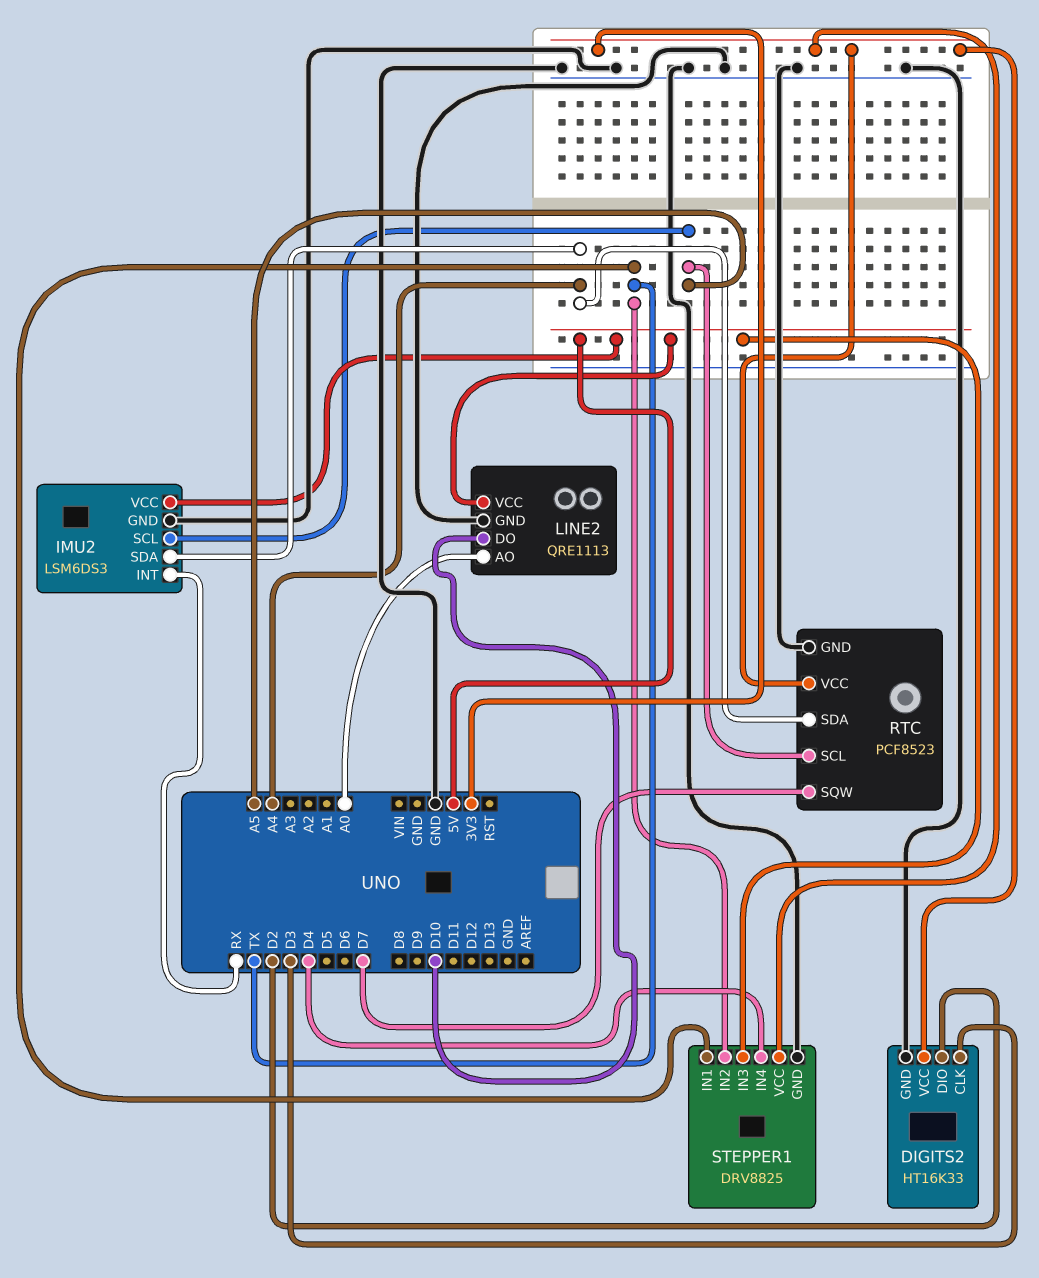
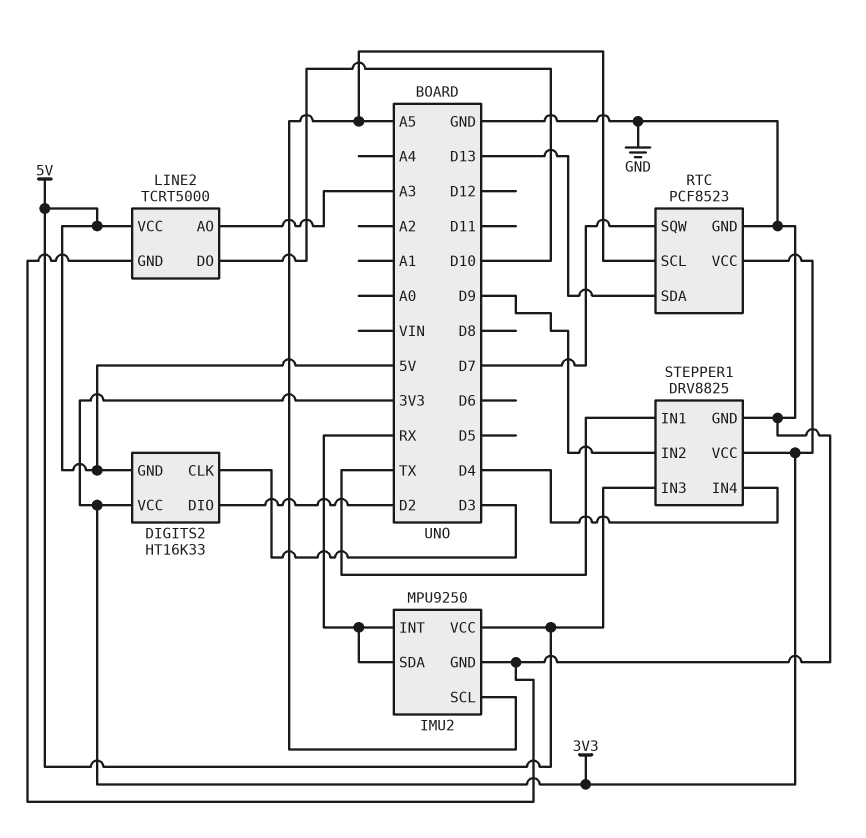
DIGITS2 pin GND: GND -> 5V
IMU2: LSM6DS3 -> MPU9250
IMU2 pin SDA: A4 -> RX
LINE2: QRE1113 -> TCRT5000
LINE2 pin AO: A0 -> A3
RTC pin SDA: A4 -> D13
STEPPER1 pin IN2: TX -> D9

